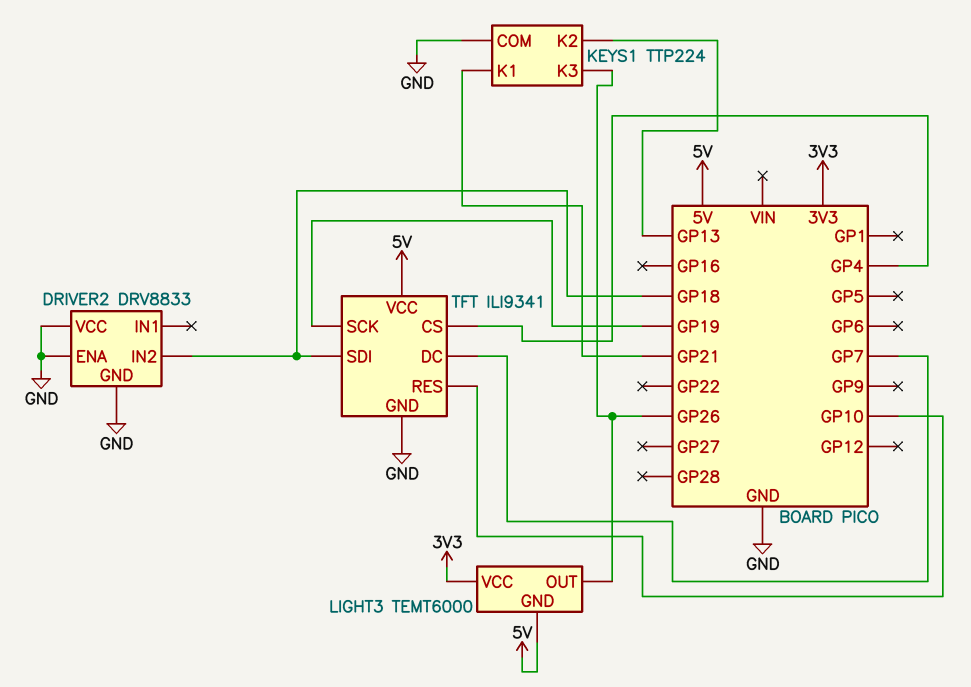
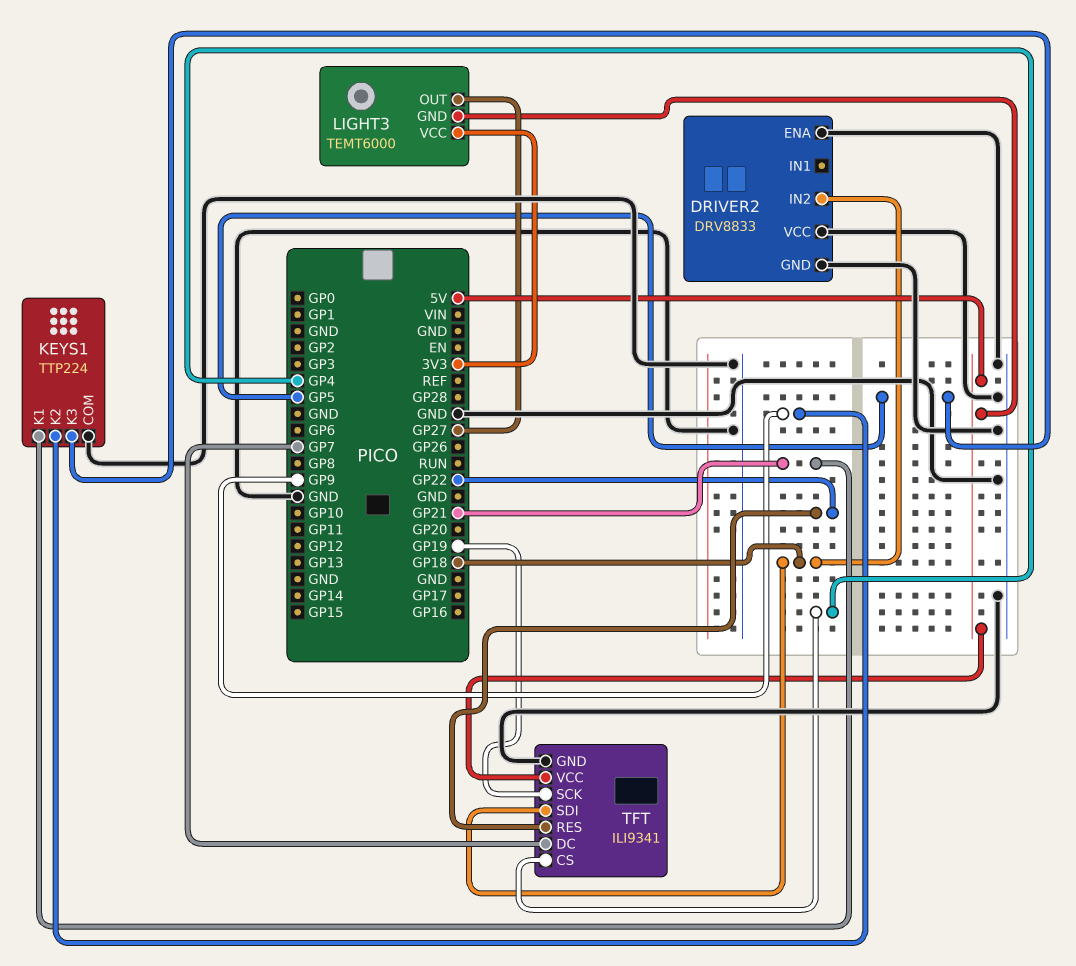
KEYS1 pin K2: GP13 -> GP9
KEYS1 pin K3: GP26 -> GP5
LIGHT3 pin OUT: GP26 -> GP27
TFT pin RES: GP10 -> GP22

